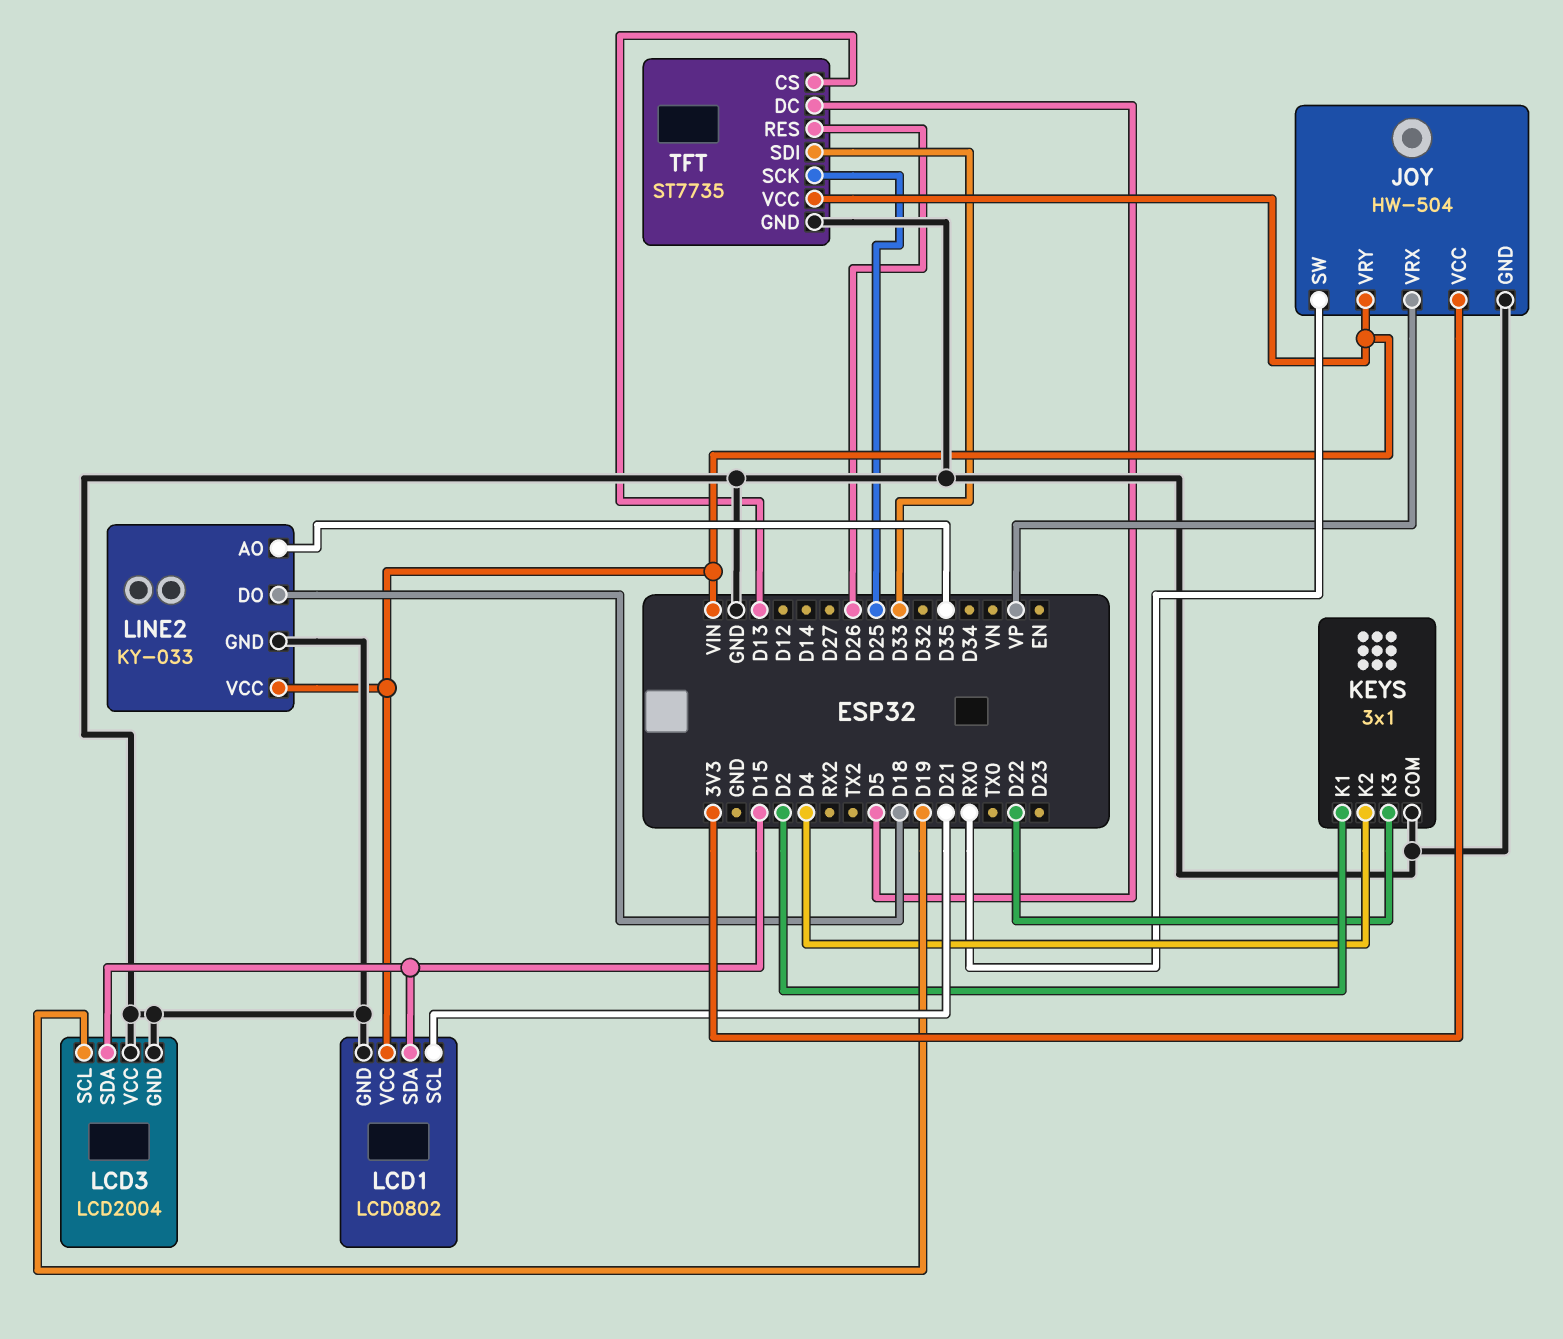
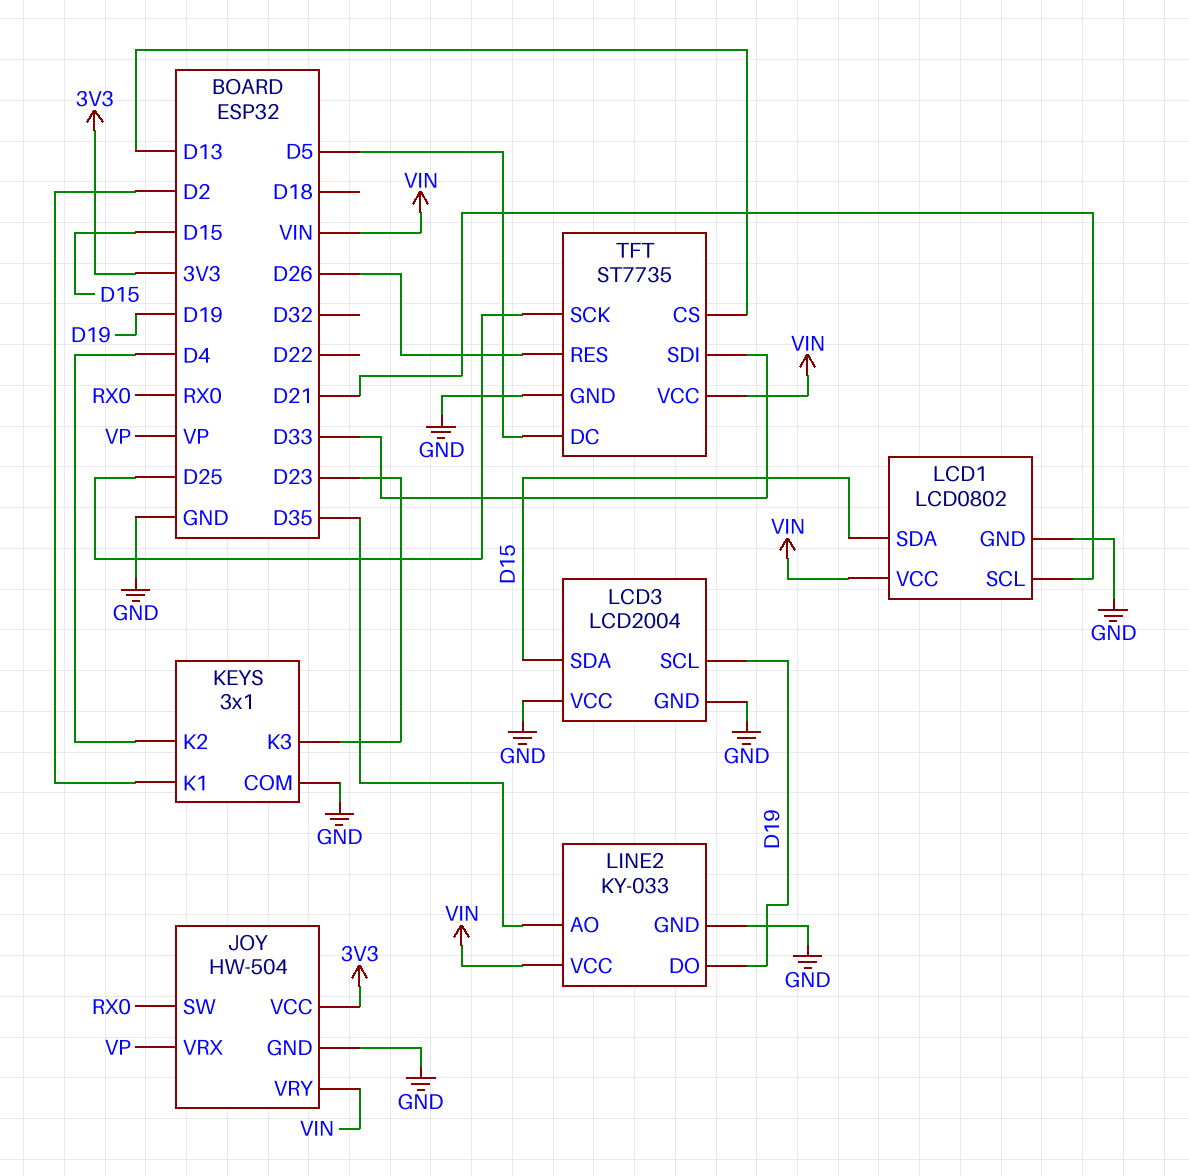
KEYS pin K3: D22 -> D23
LINE2 pin DO: D18 -> D19

